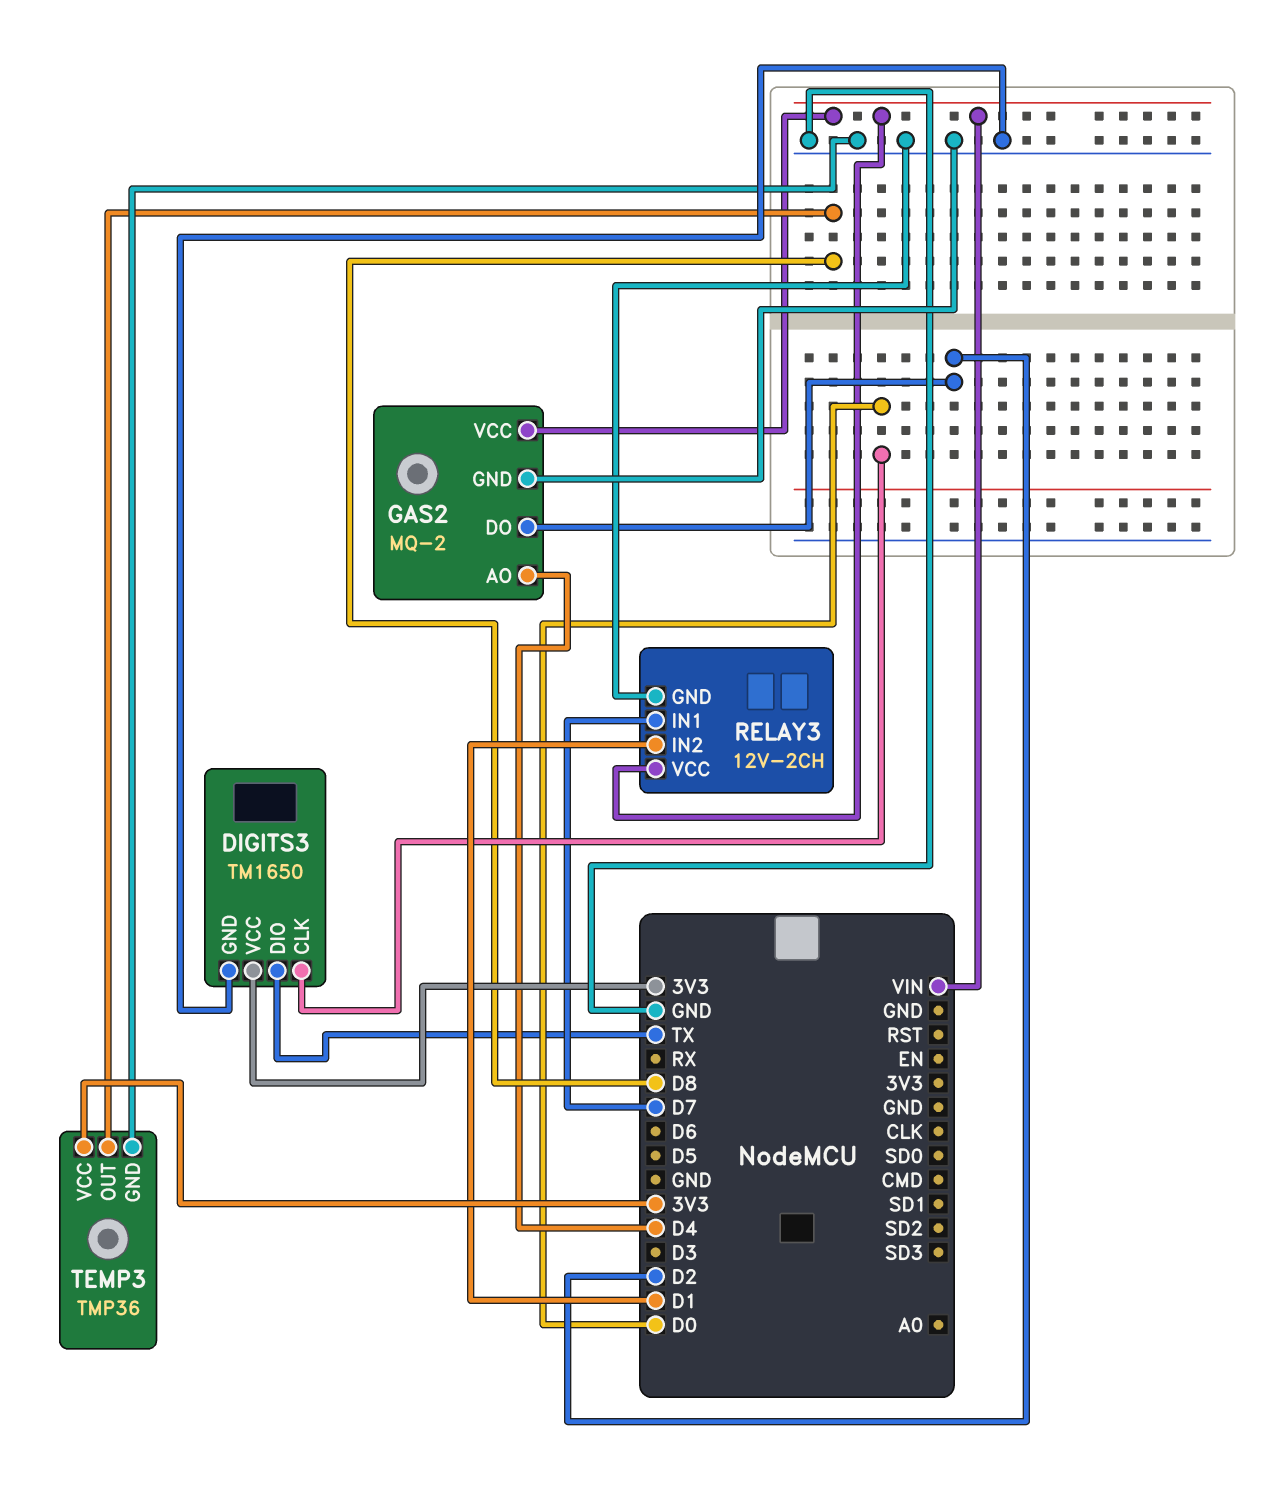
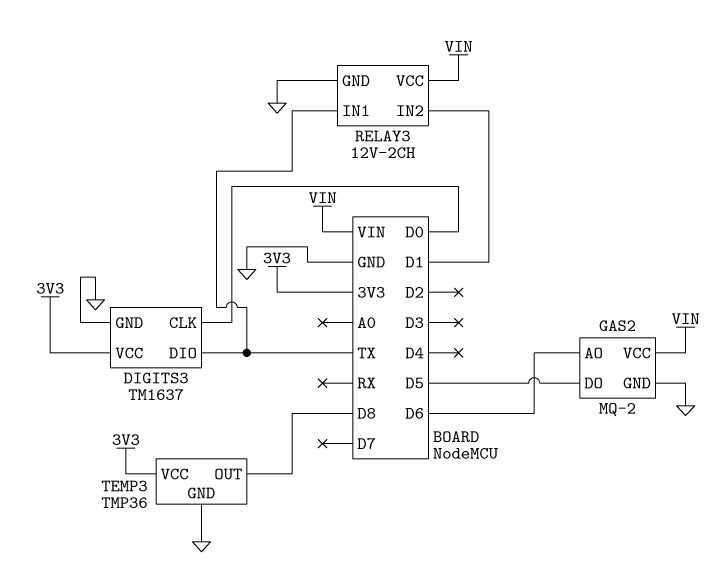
DIGITS3: TM1650 -> TM1637
GAS2 pin AO: D4 -> D6
GAS2 pin DO: D2 -> D5
RELAY3 pin IN1: D7 -> TX

